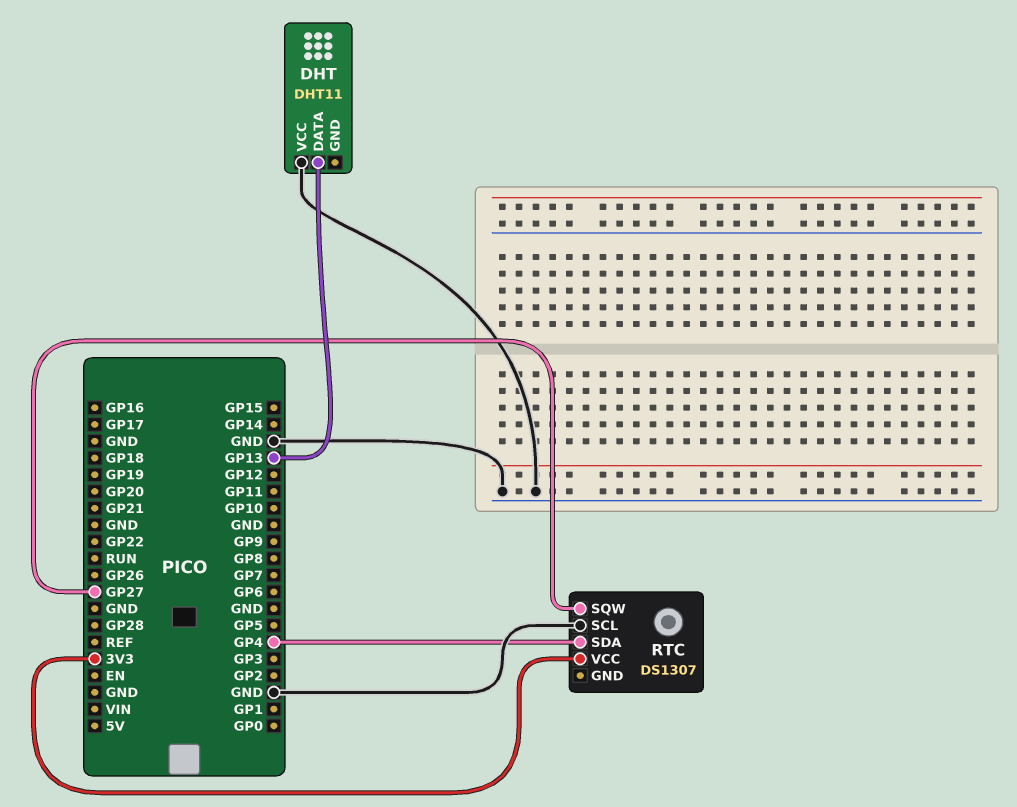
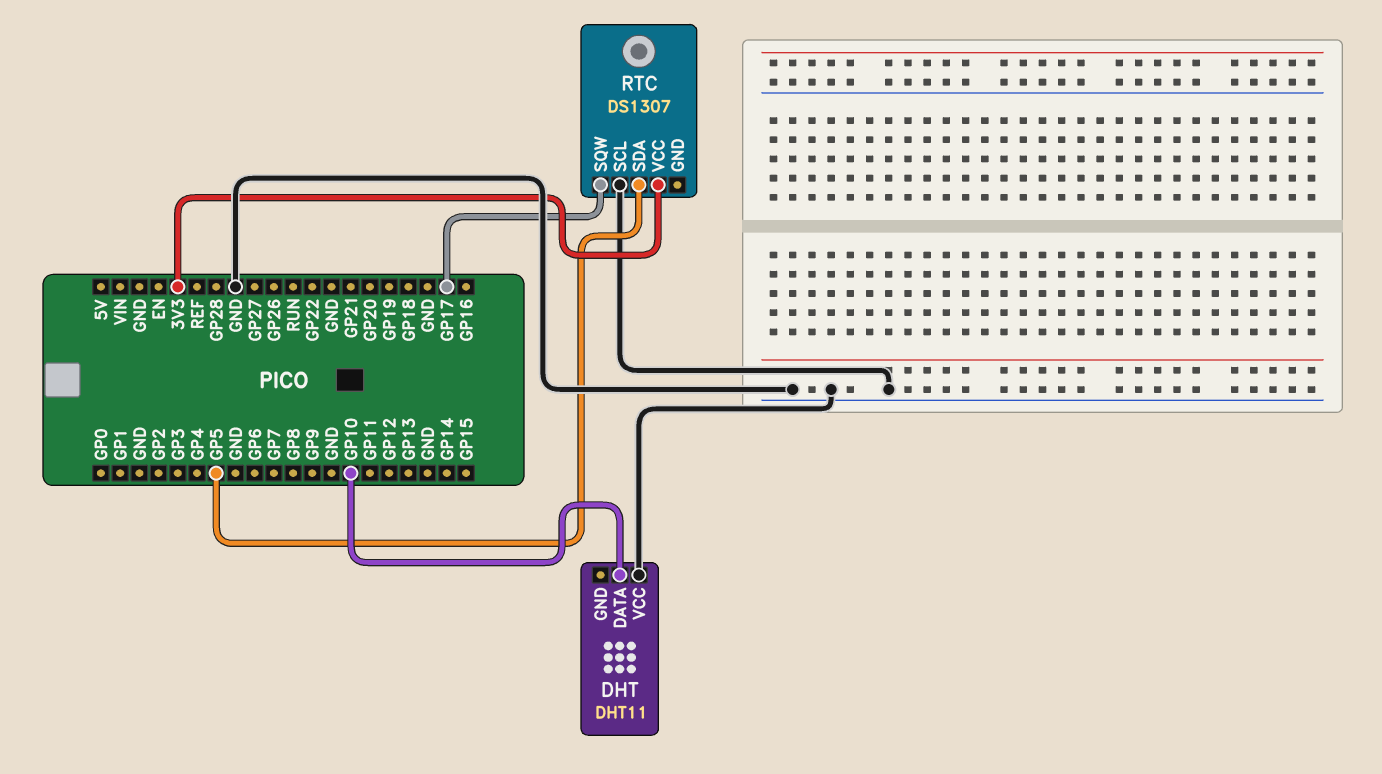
DHT pin DATA: GP13 -> GP10
RTC pin SDA: GP4 -> GP5
RTC pin SQW: GP27 -> GP17

